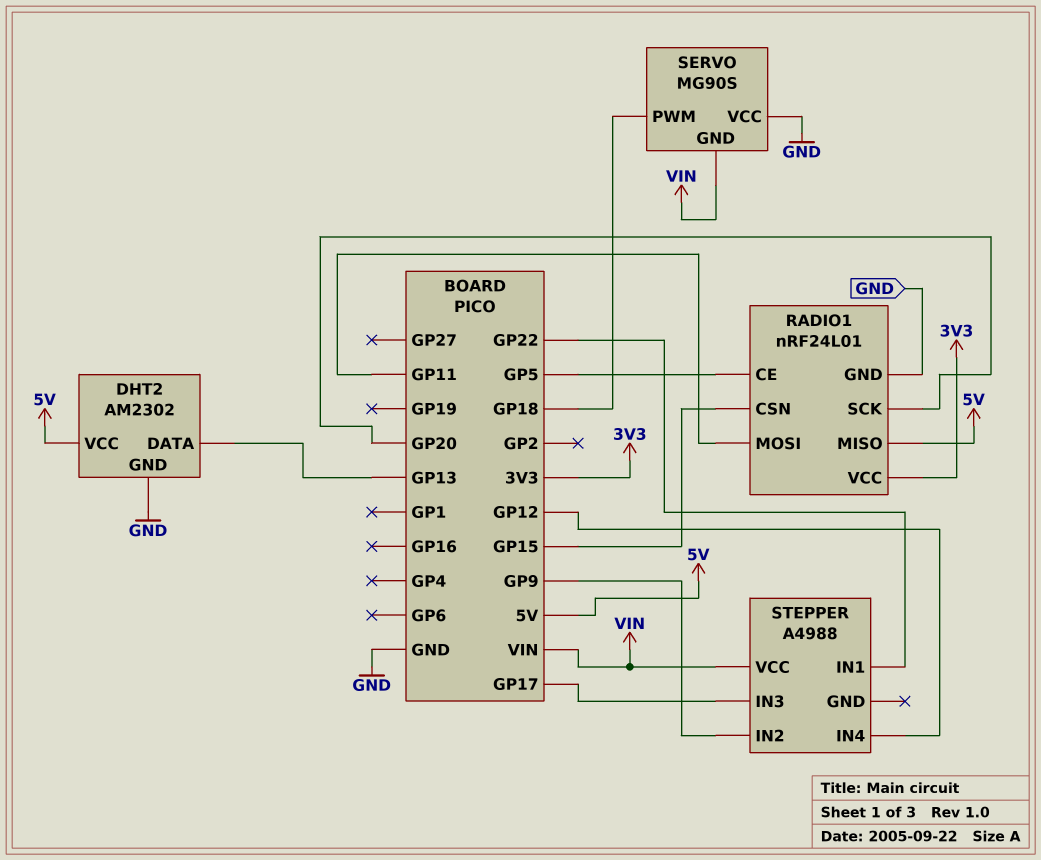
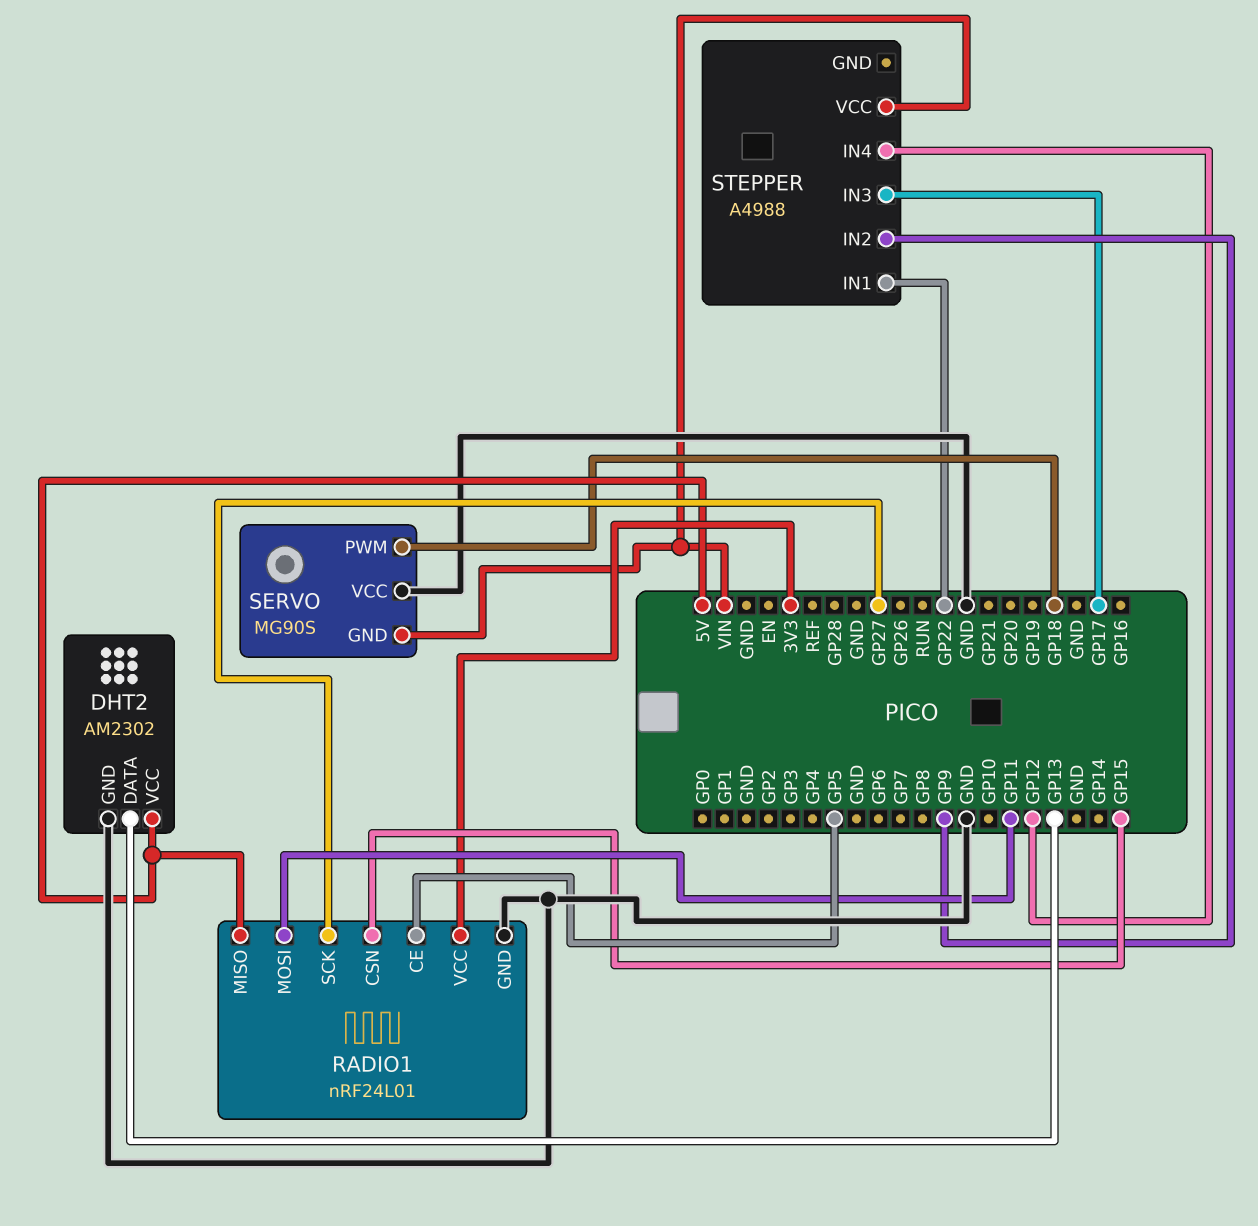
RADIO1 pin SCK: GP20 -> GP27

